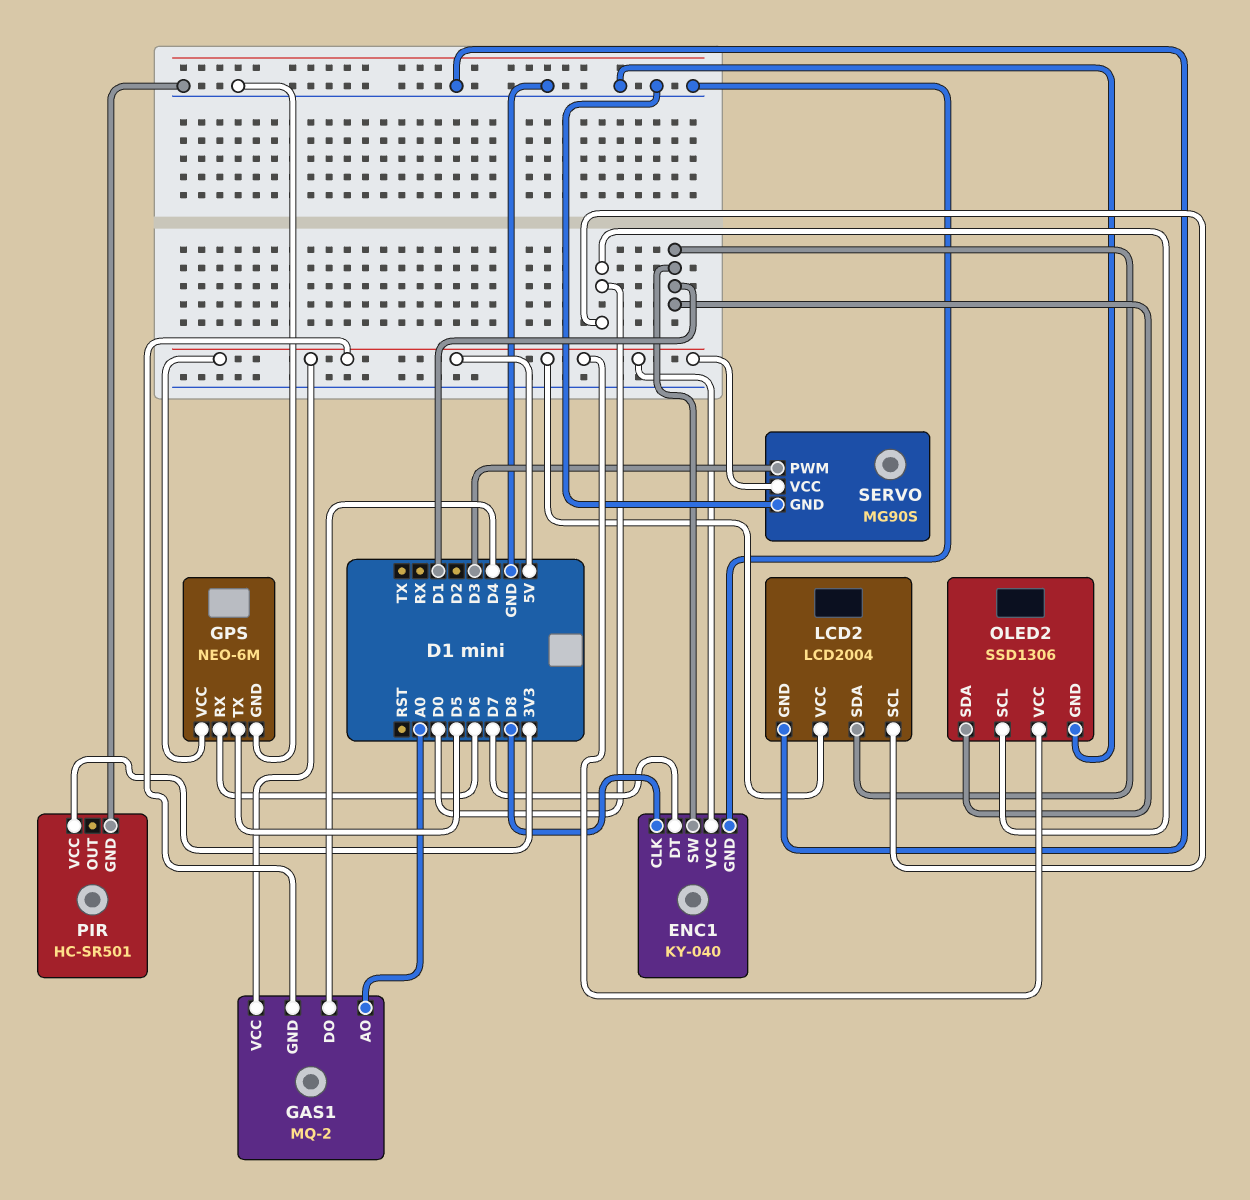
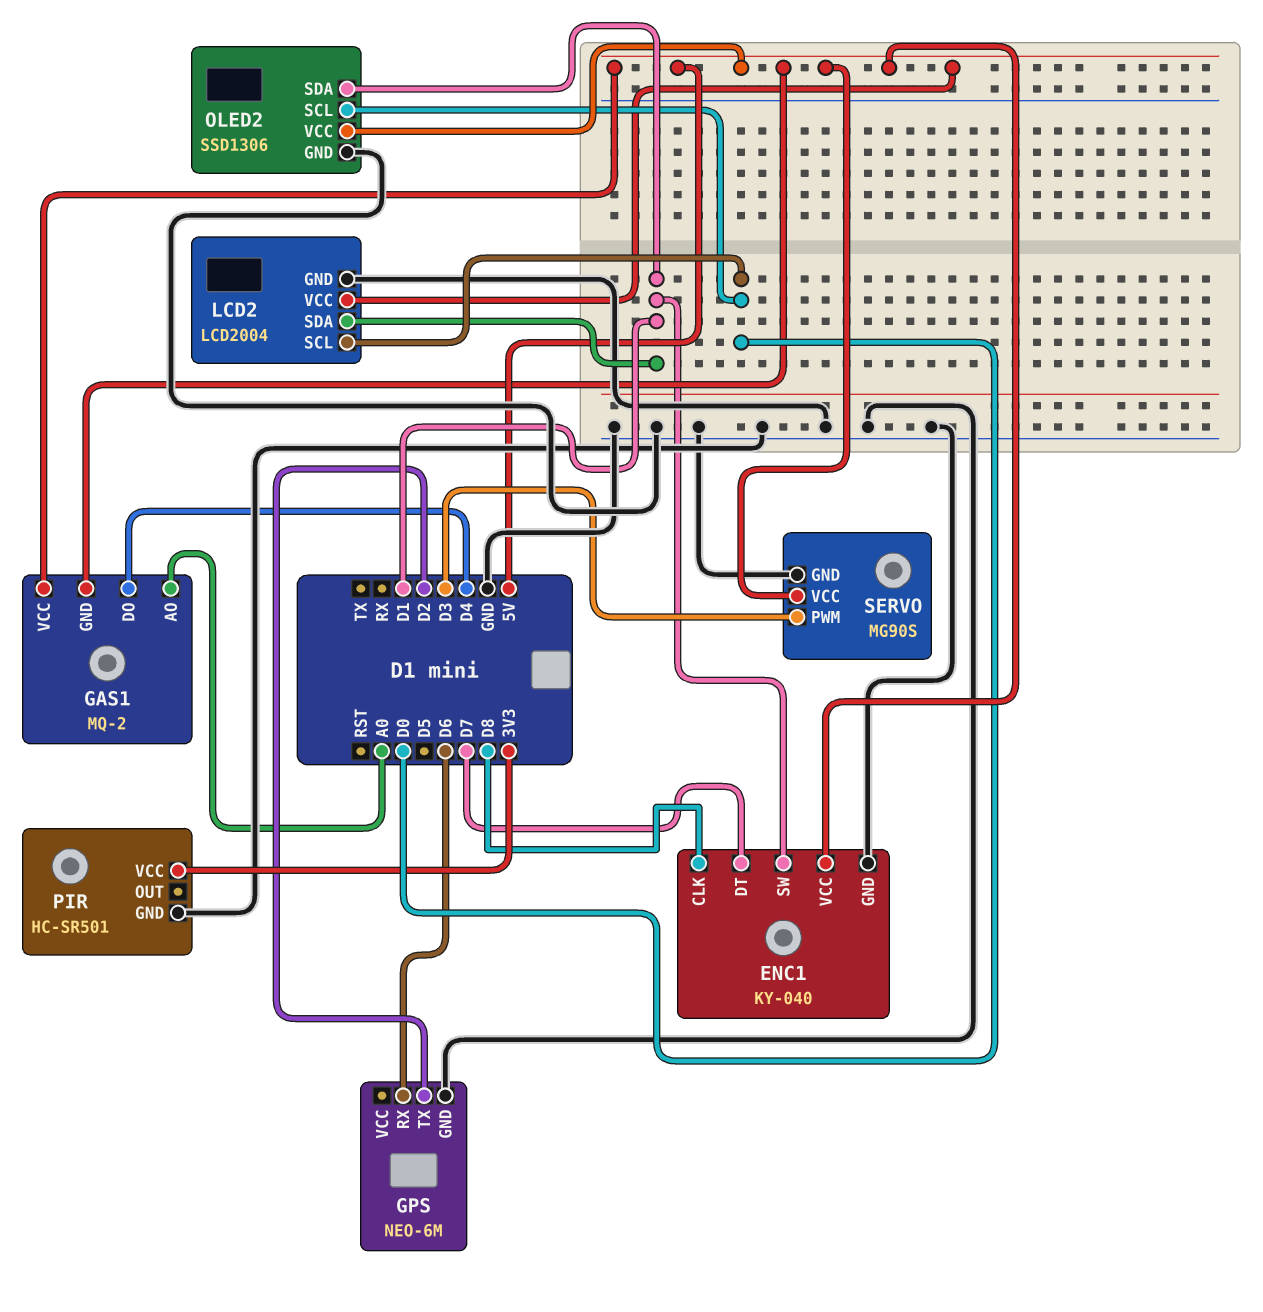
GPS pin TX: D5 -> D2
GPS pin VCC: 5V -> none

